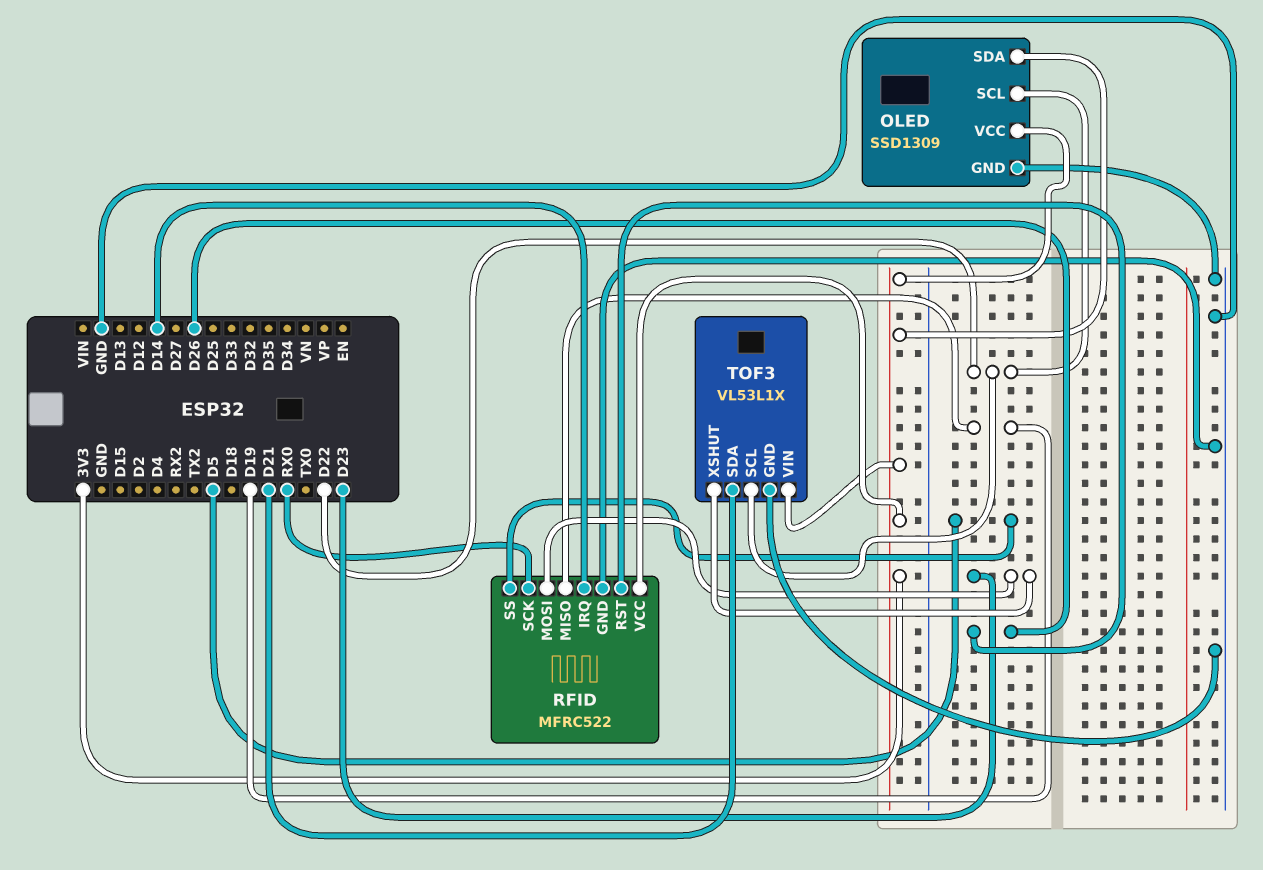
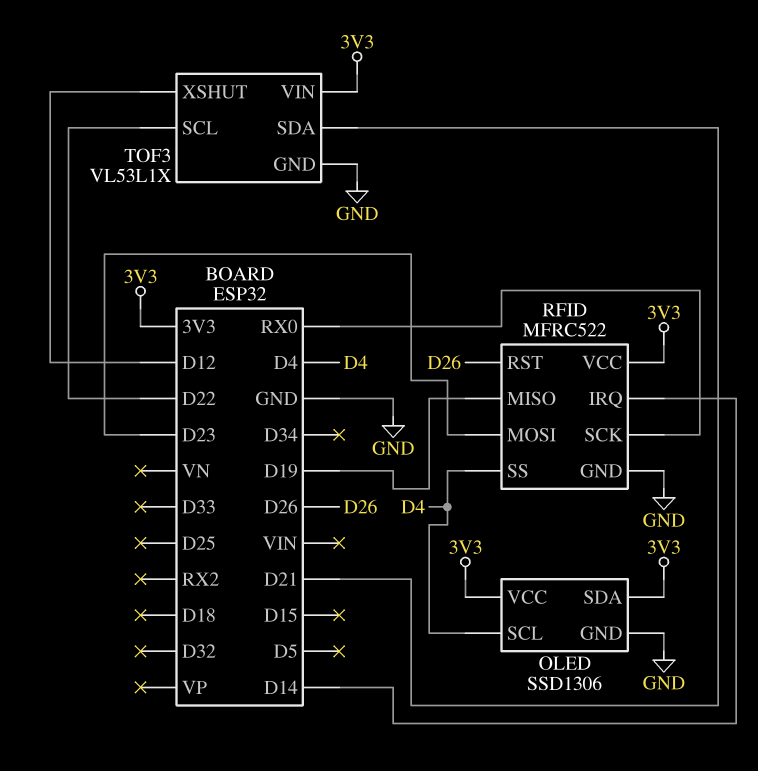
OLED: SSD1309 -> SSD1306
OLED pin SCL: D22 -> D4
RFID pin SS: D5 -> D4
TOF3 pin XSHUT: D23 -> D12

